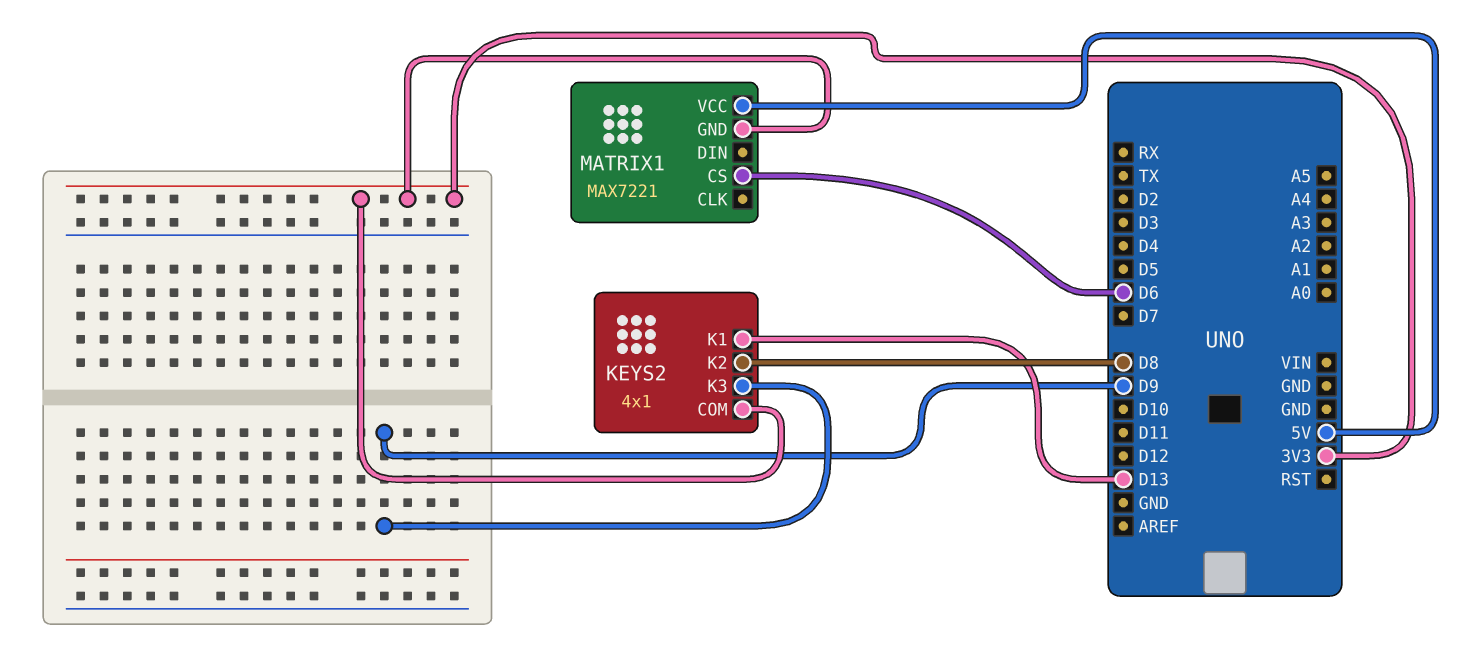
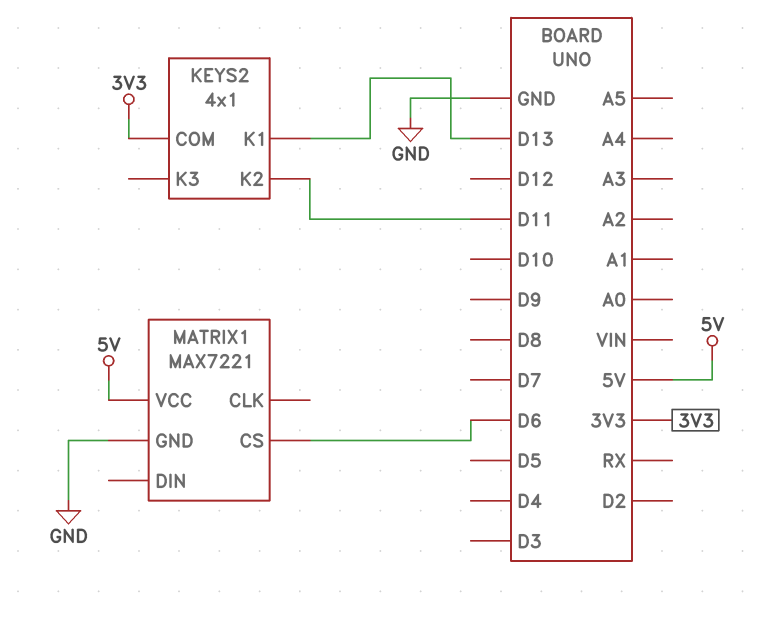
KEYS2 pin K2: D8 -> D11
KEYS2 pin K3: D9 -> none
MATRIX1 pin GND: 3V3 -> GND

